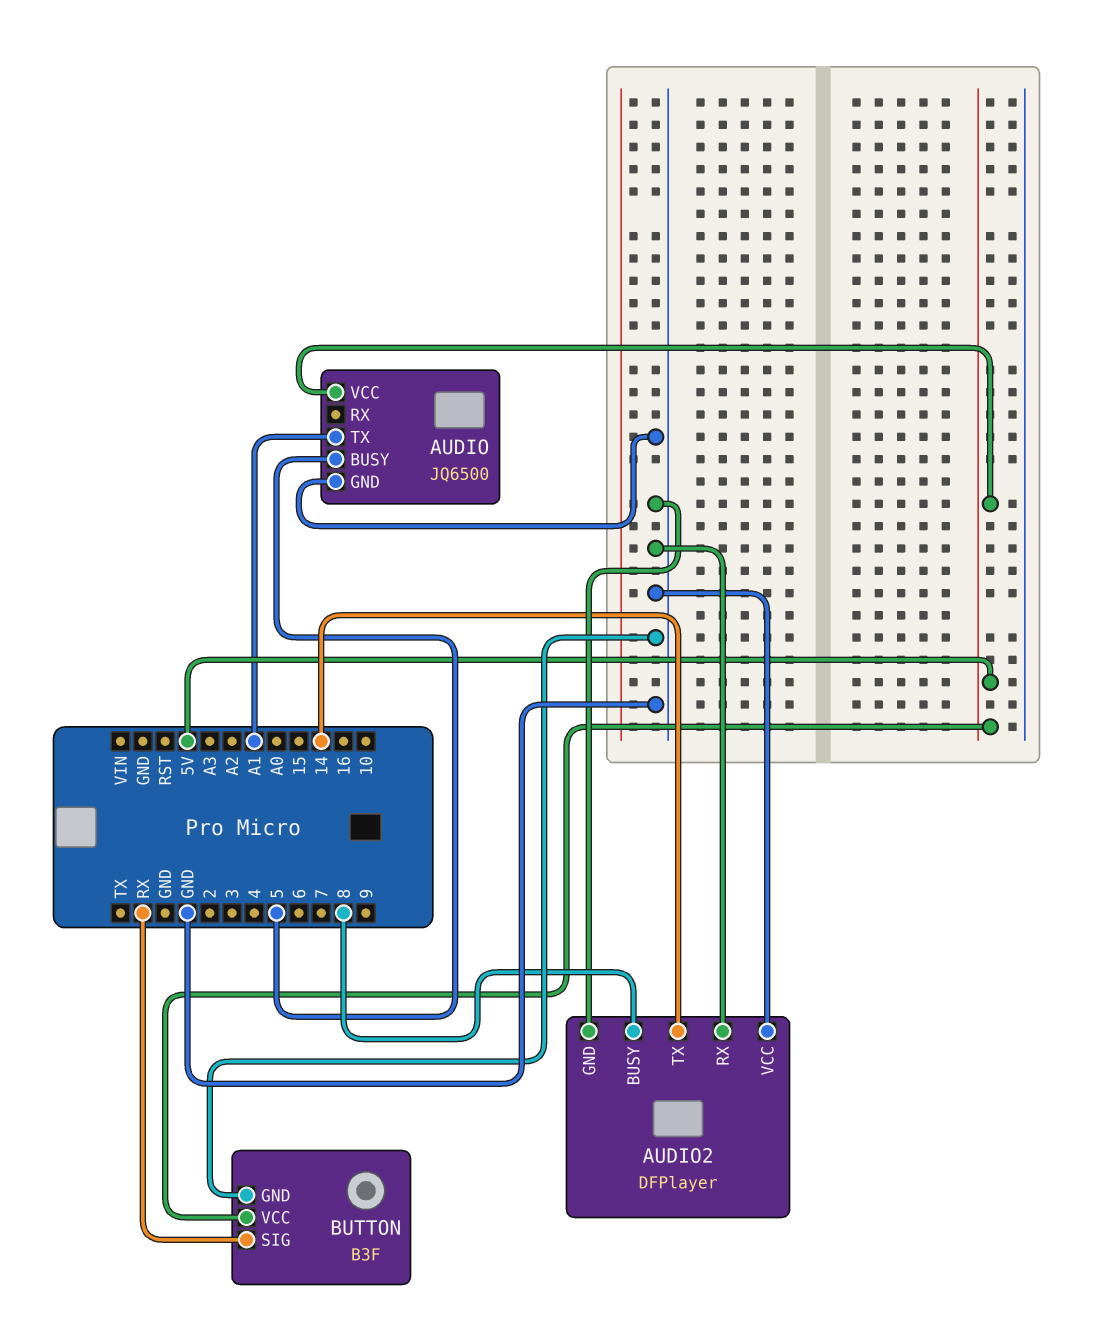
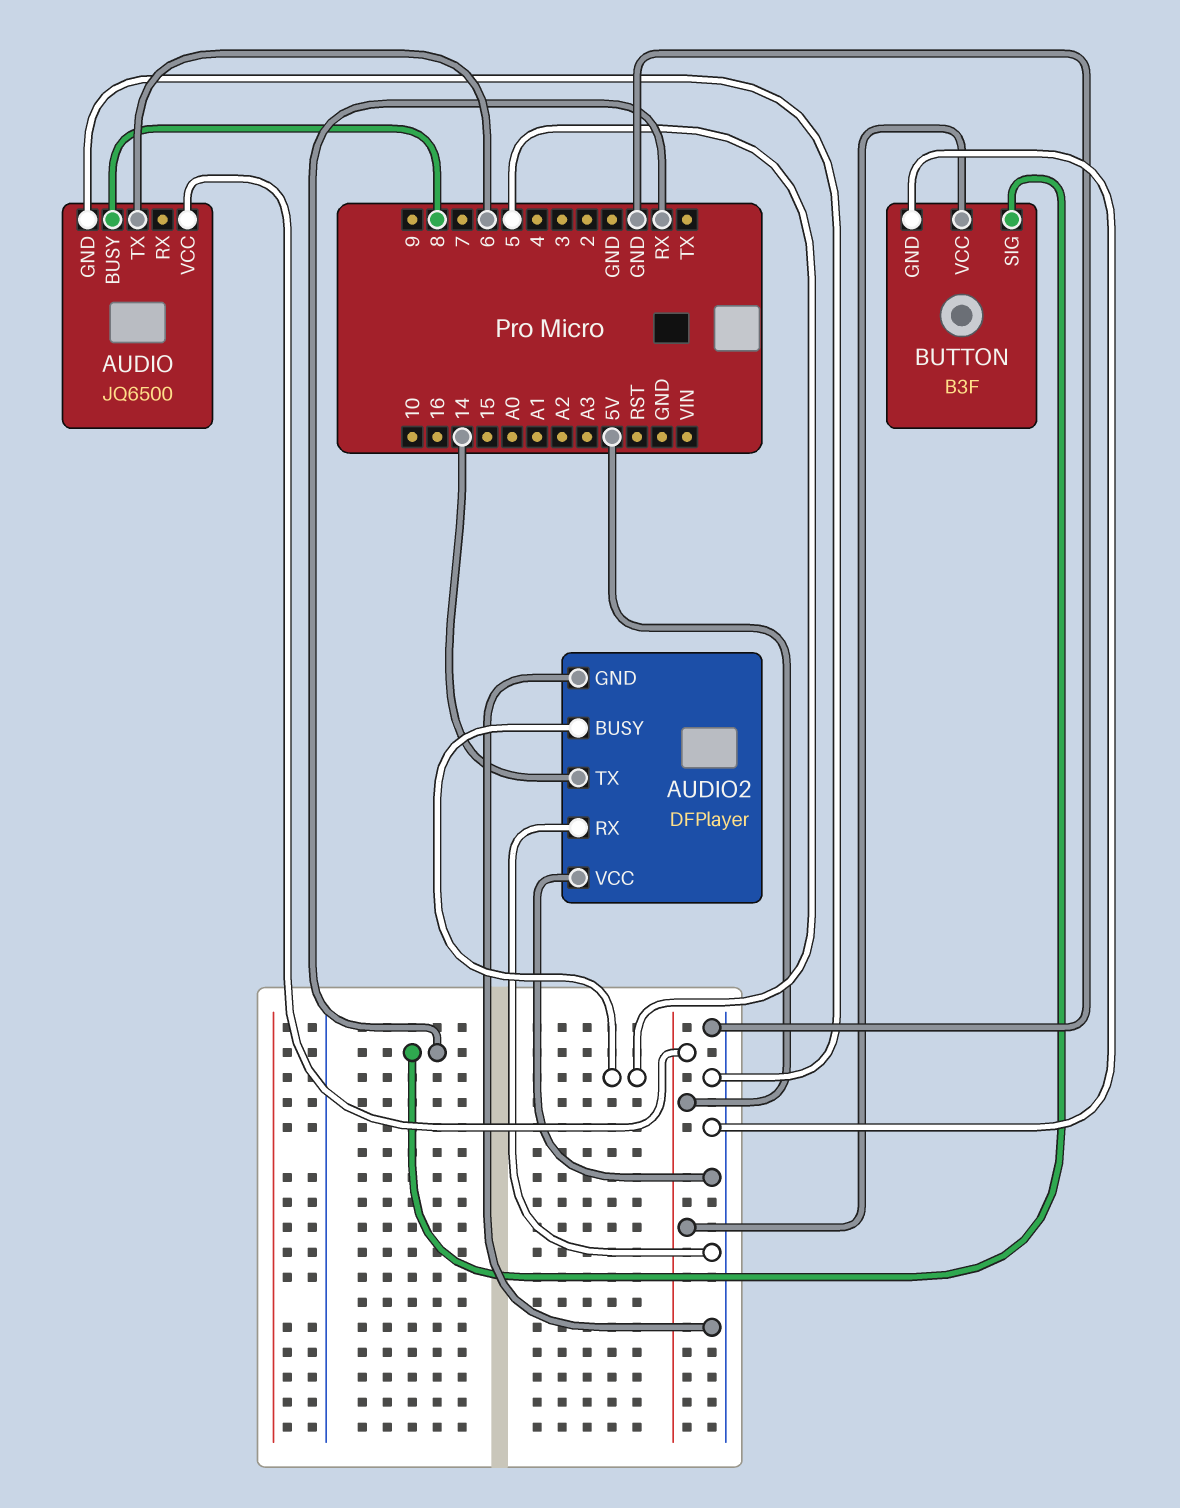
AUDIO pin BUSY: 5 -> 8
AUDIO pin TX: A1 -> 6
AUDIO2 pin BUSY: 8 -> 5

